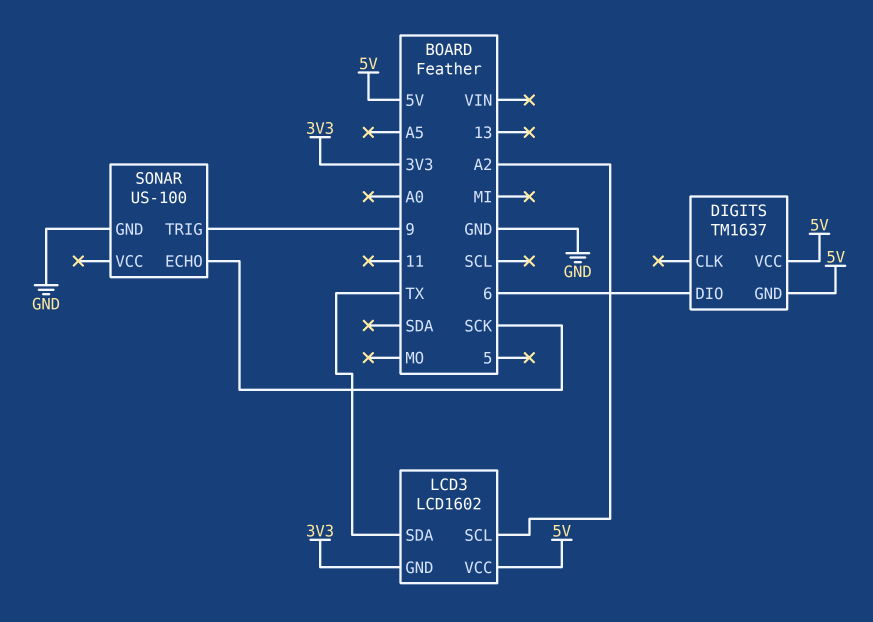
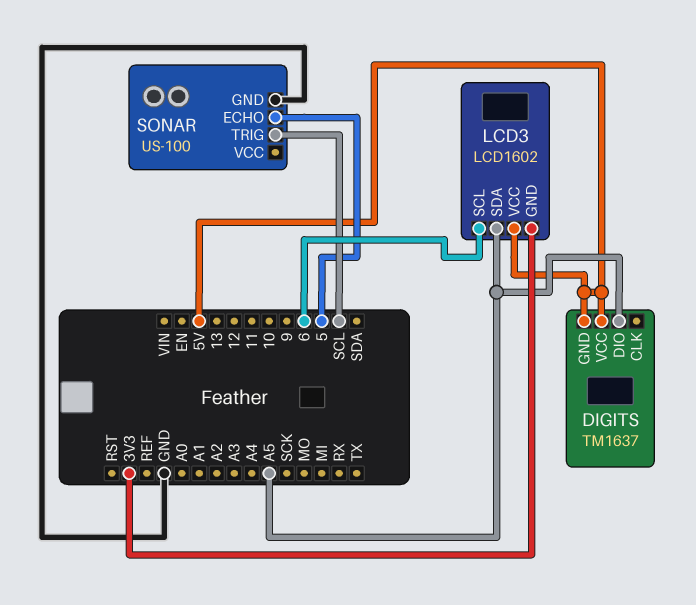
DIGITS pin DIO: 6 -> A5
LCD3 pin SCL: A2 -> 6
LCD3 pin SDA: TX -> A5
SONAR pin ECHO: SCK -> 5
SONAR pin TRIG: 9 -> SCL

